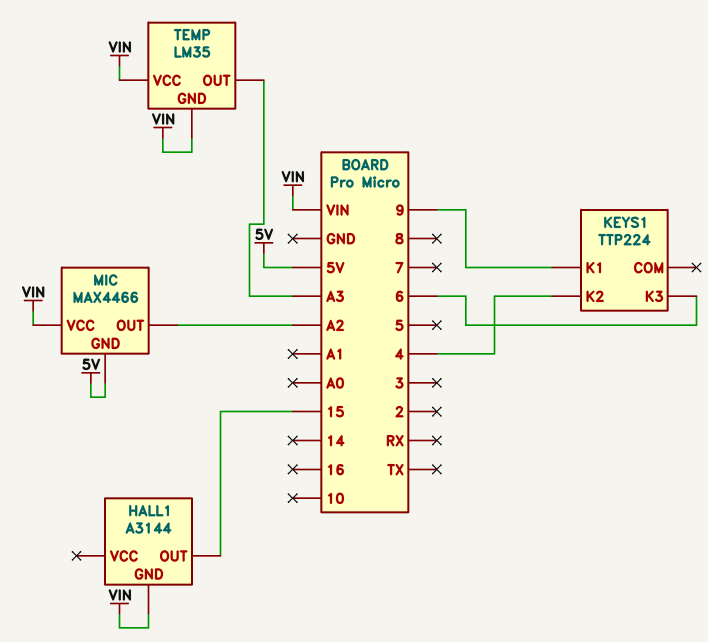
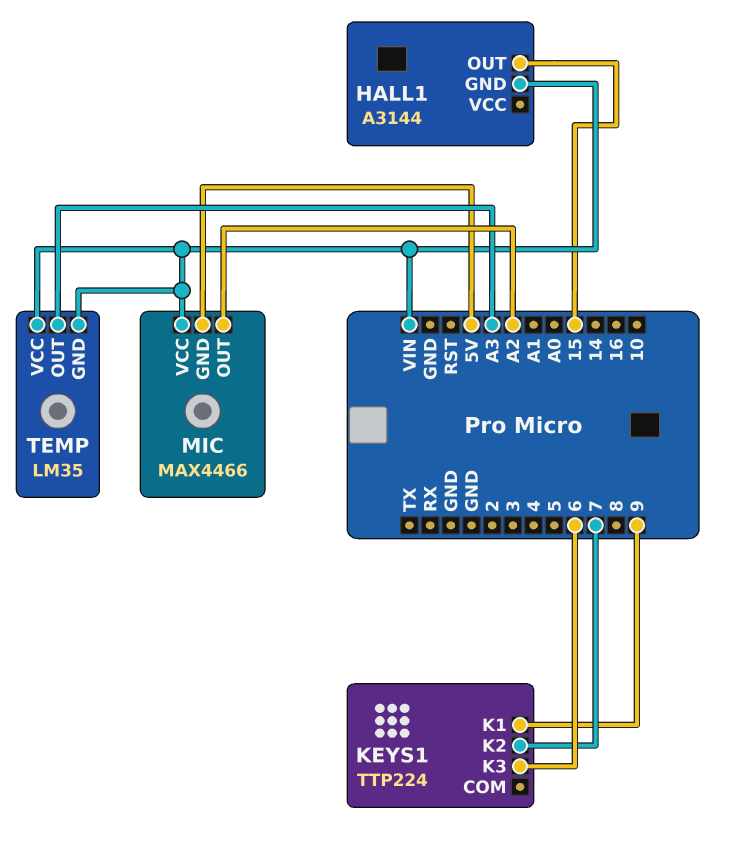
KEYS1 pin K2: 4 -> 7

